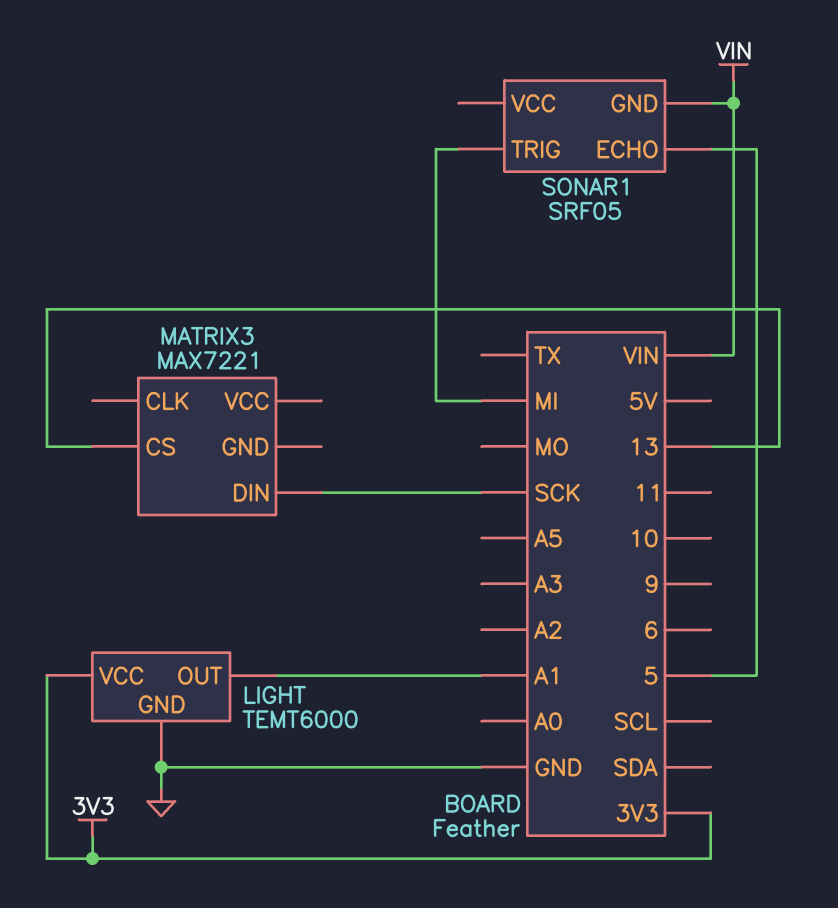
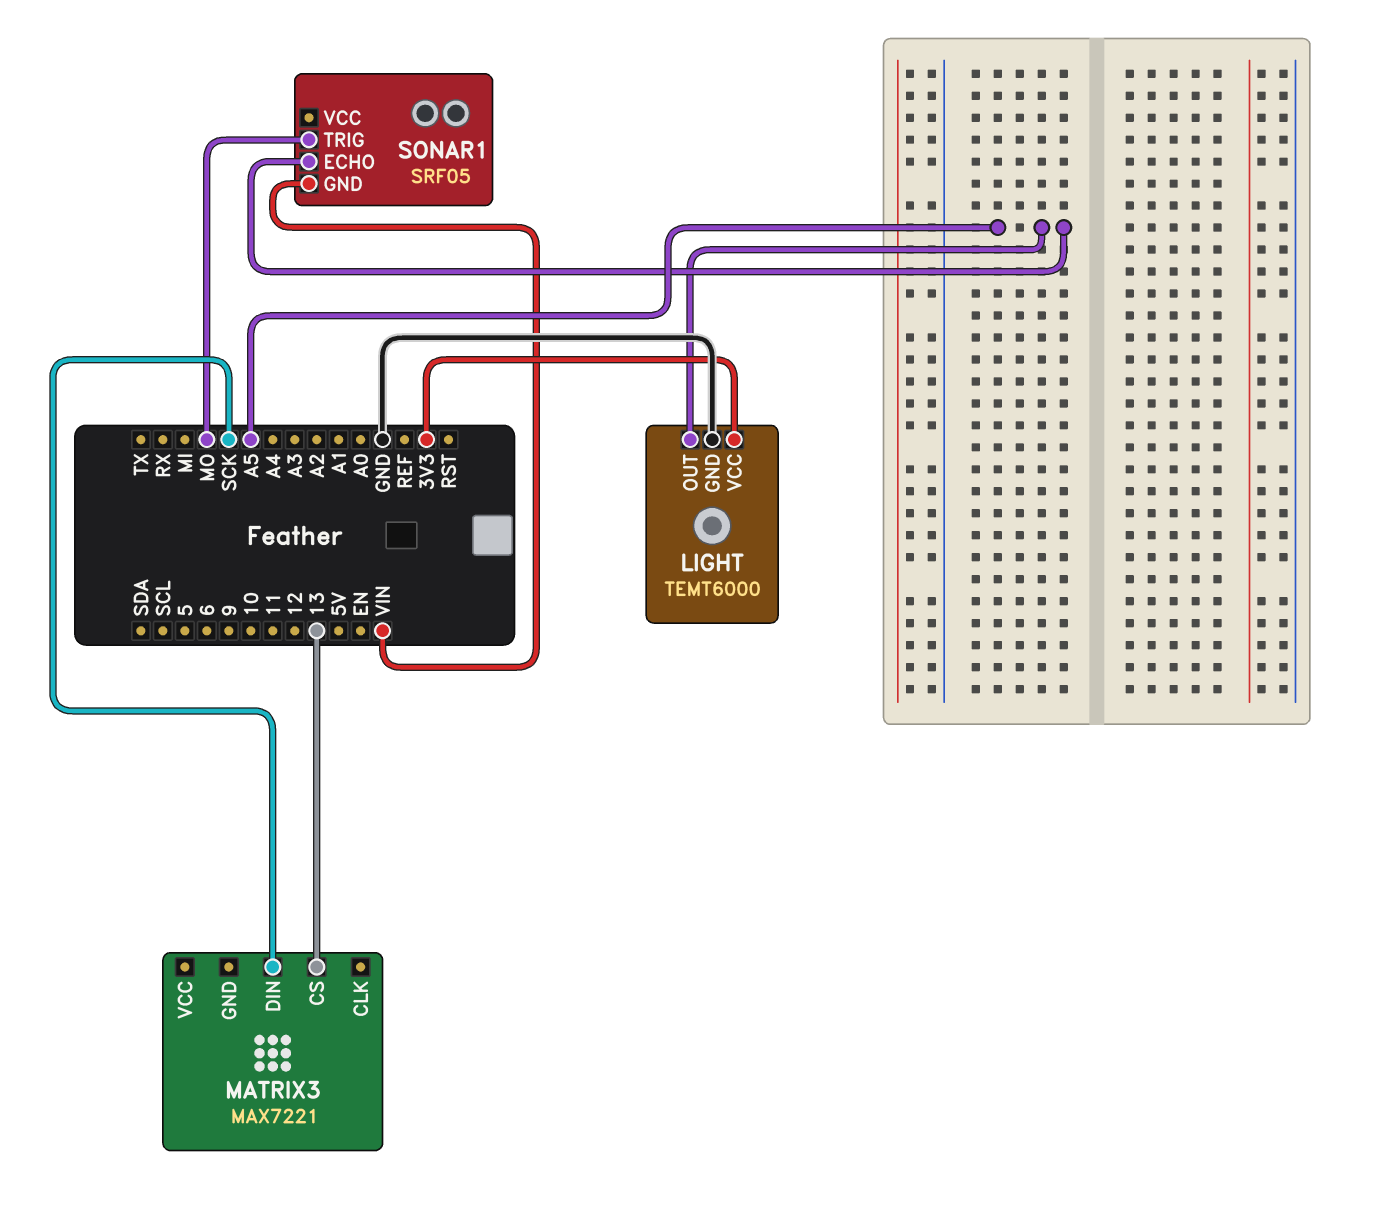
LIGHT pin OUT: A1 -> A5
SONAR1 pin ECHO: 5 -> A5
SONAR1 pin TRIG: MI -> MO

